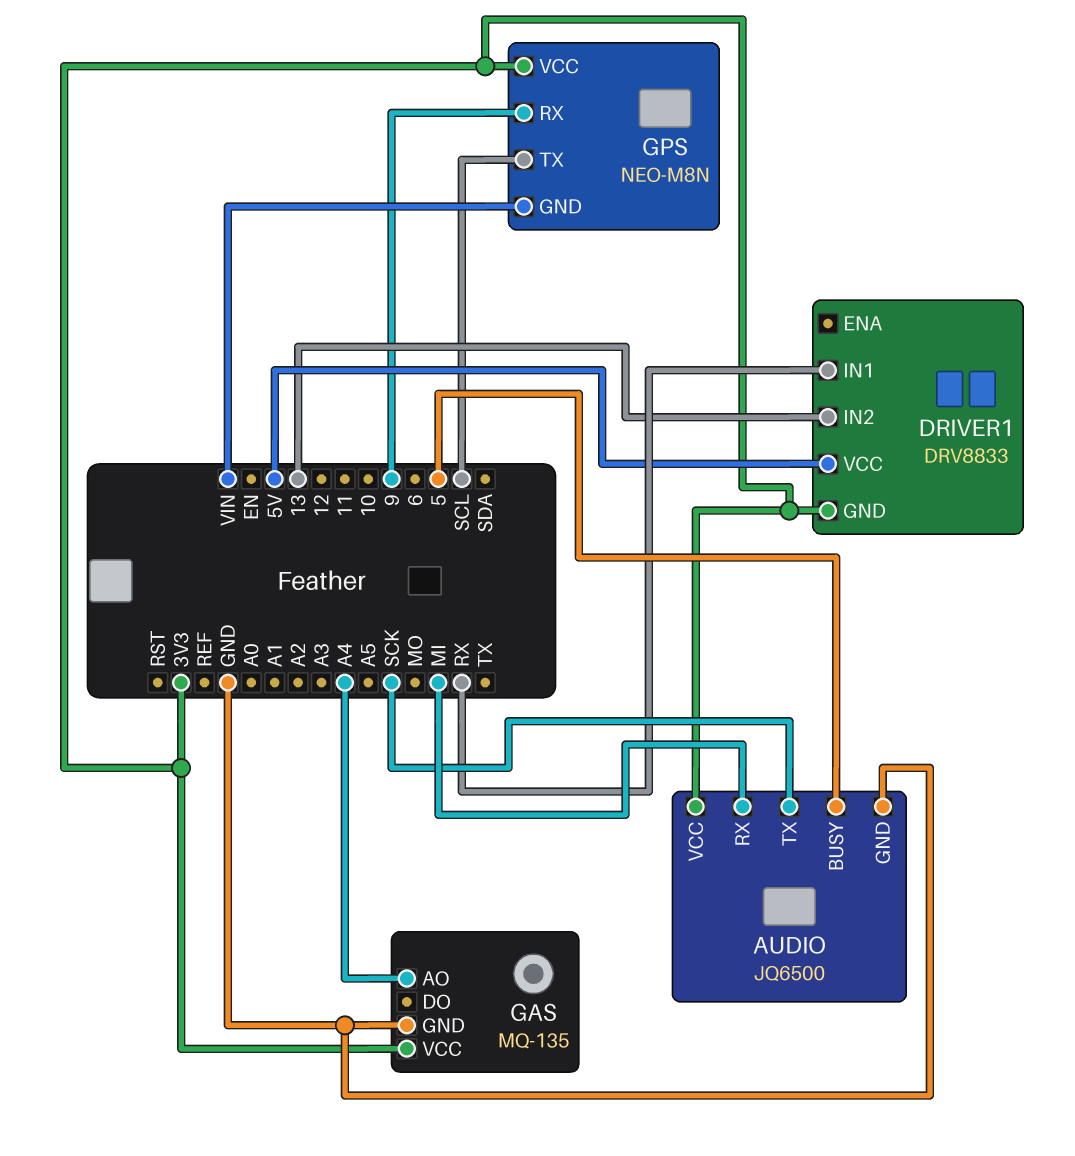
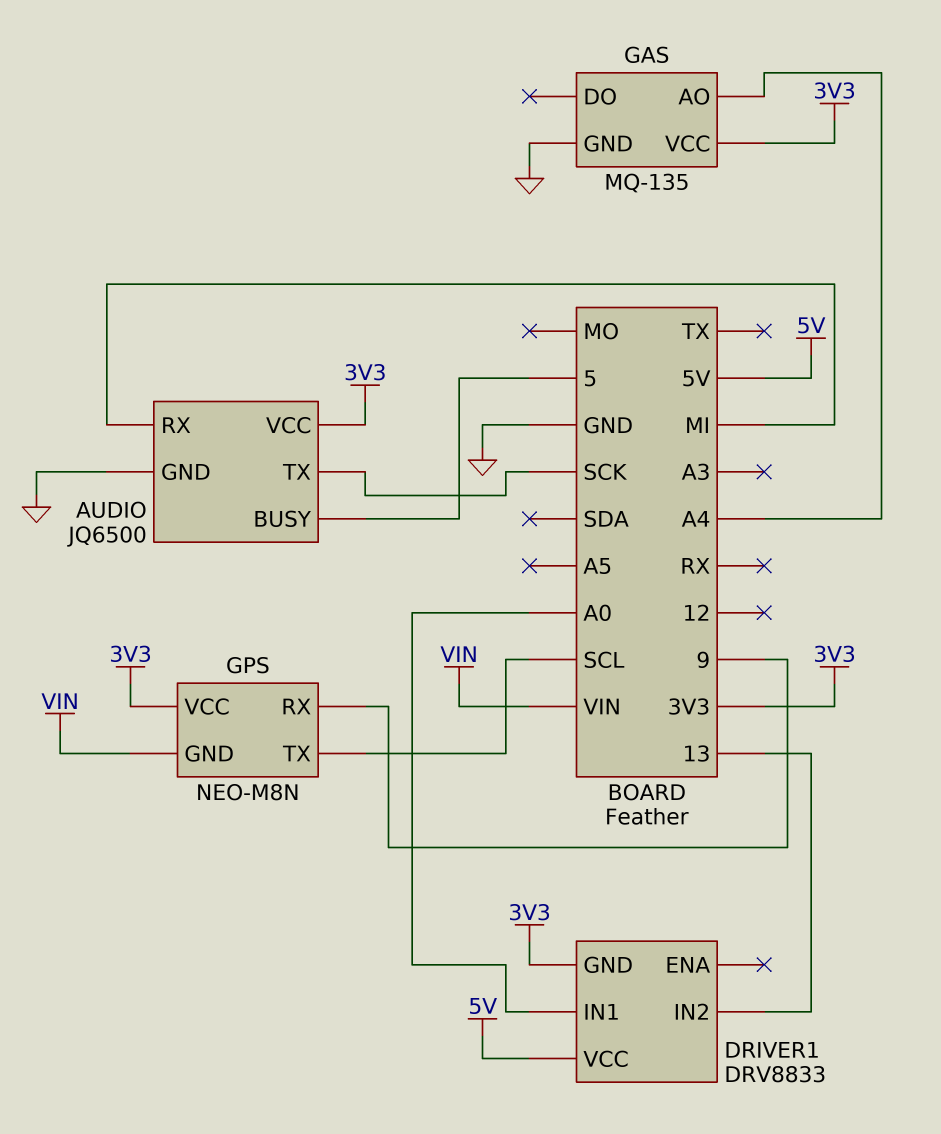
DRIVER1 pin IN1: RX -> A0

